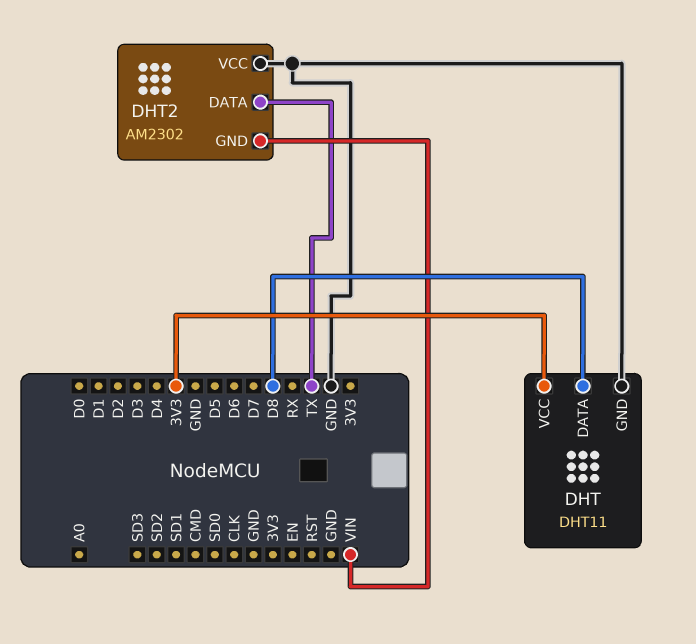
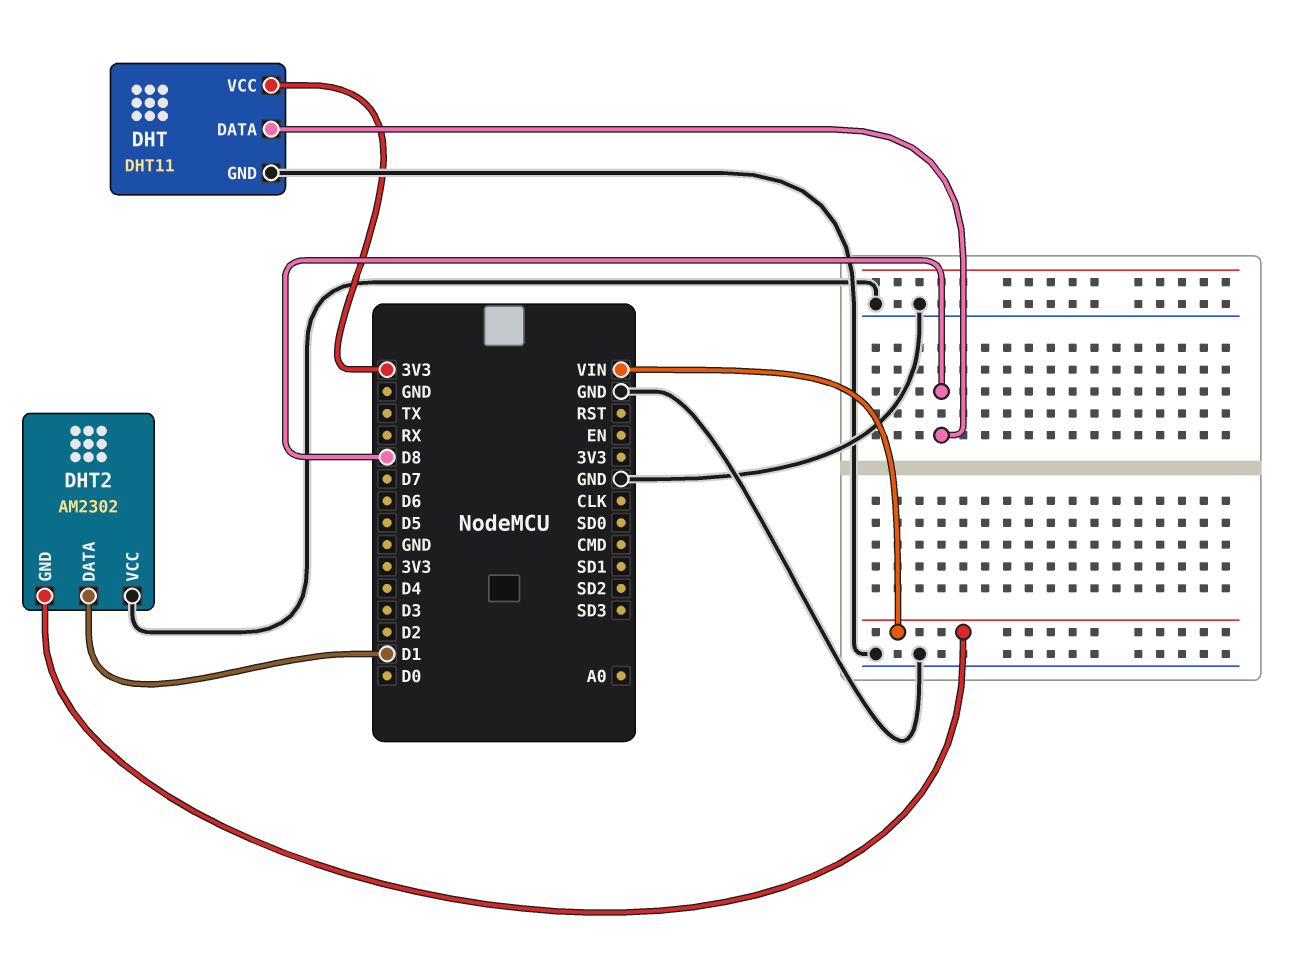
DHT2 pin DATA: TX -> D1

